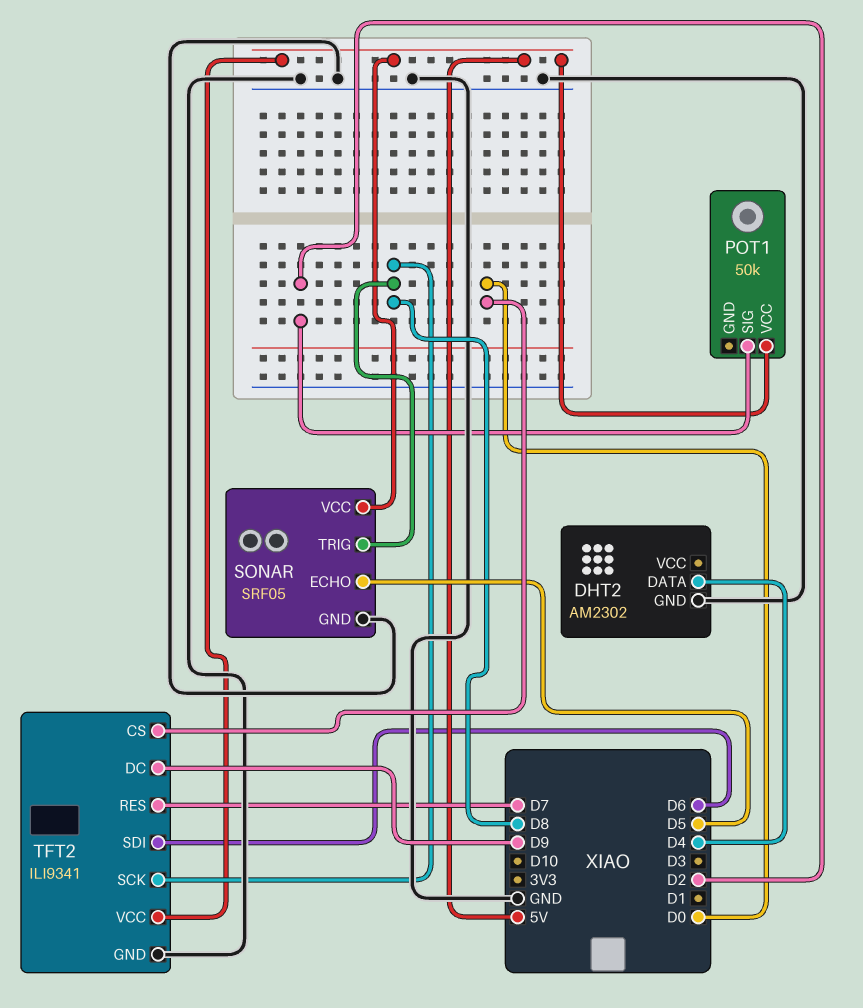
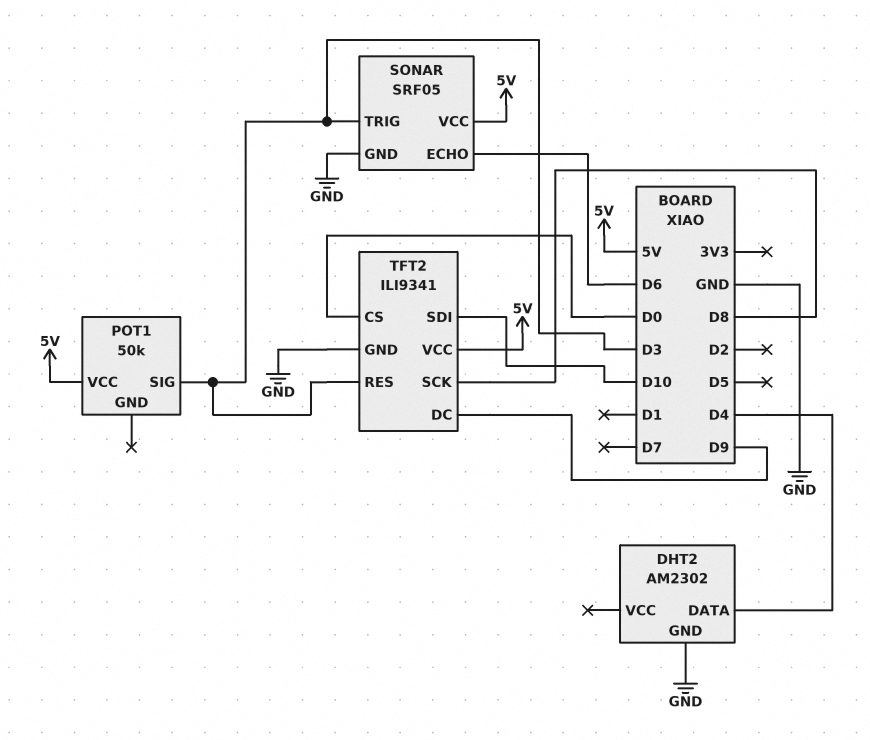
POT1 pin SIG: D2 -> D3
SONAR pin ECHO: D5 -> D6
SONAR pin TRIG: D8 -> D3
TFT2 pin RES: D7 -> D3
TFT2 pin SDI: D6 -> D10

